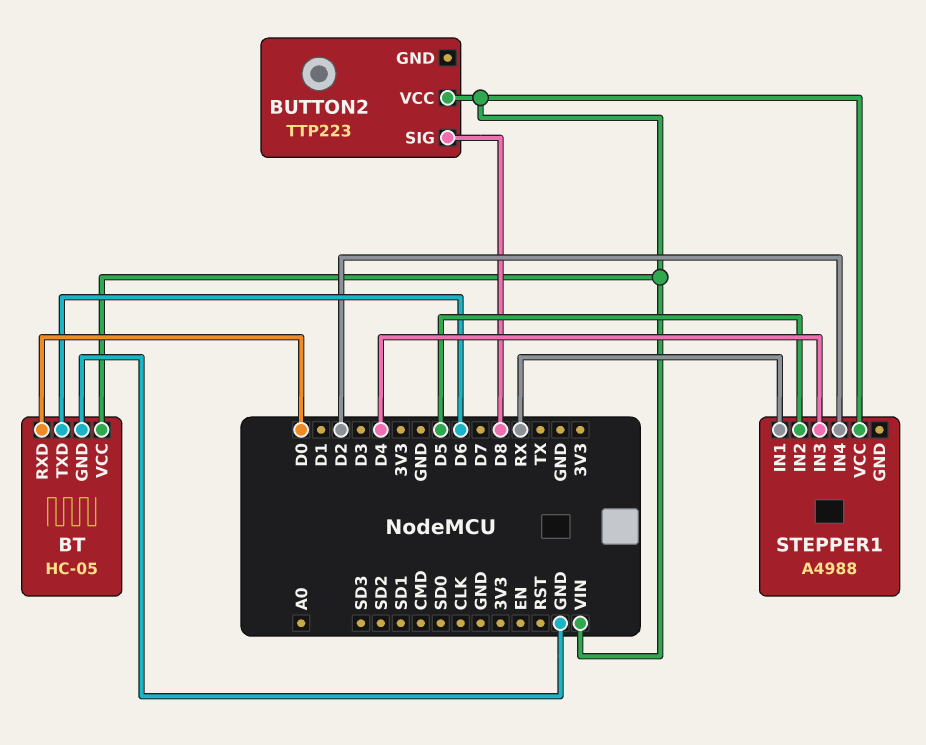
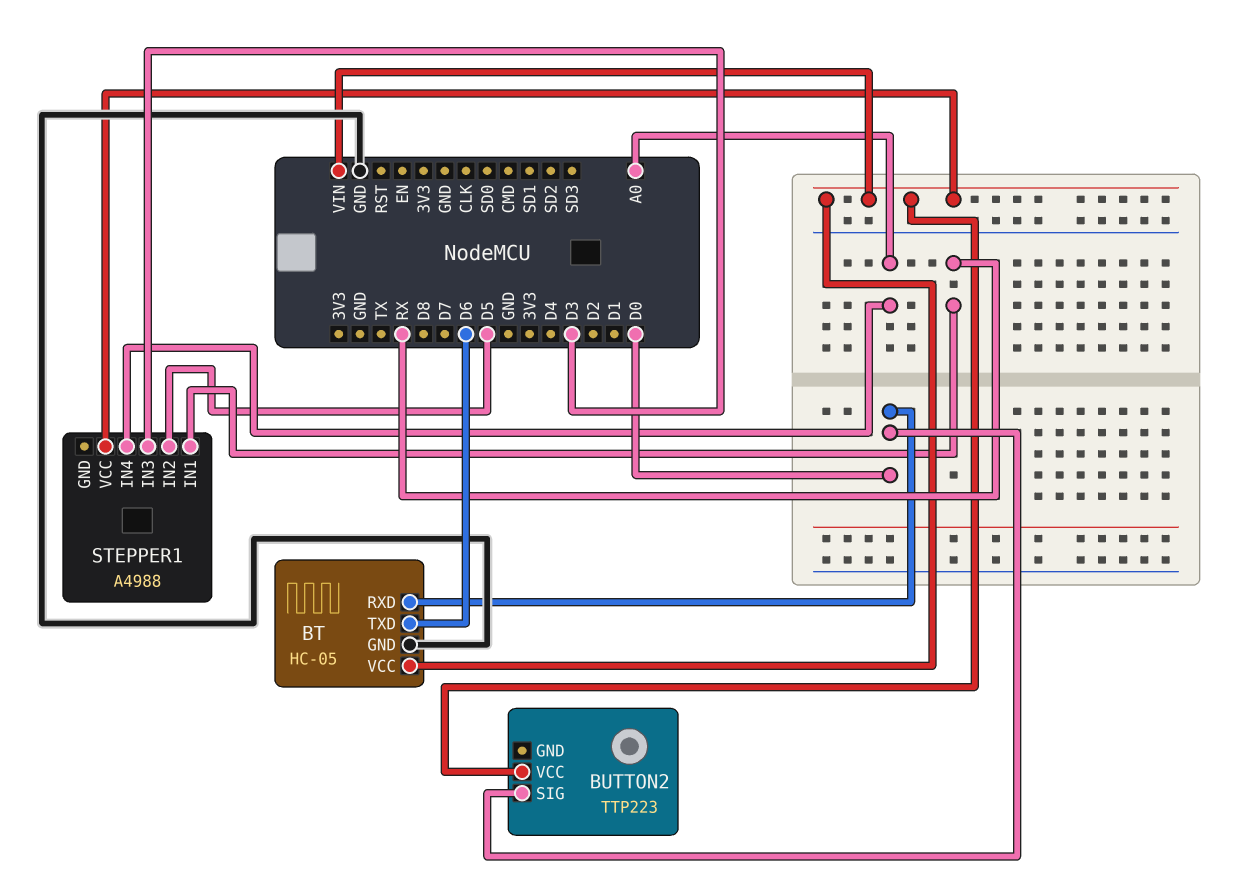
BUTTON2 pin SIG: D8 -> D0
STEPPER1 pin IN3: D4 -> D3
STEPPER1 pin IN4: D2 -> A0

